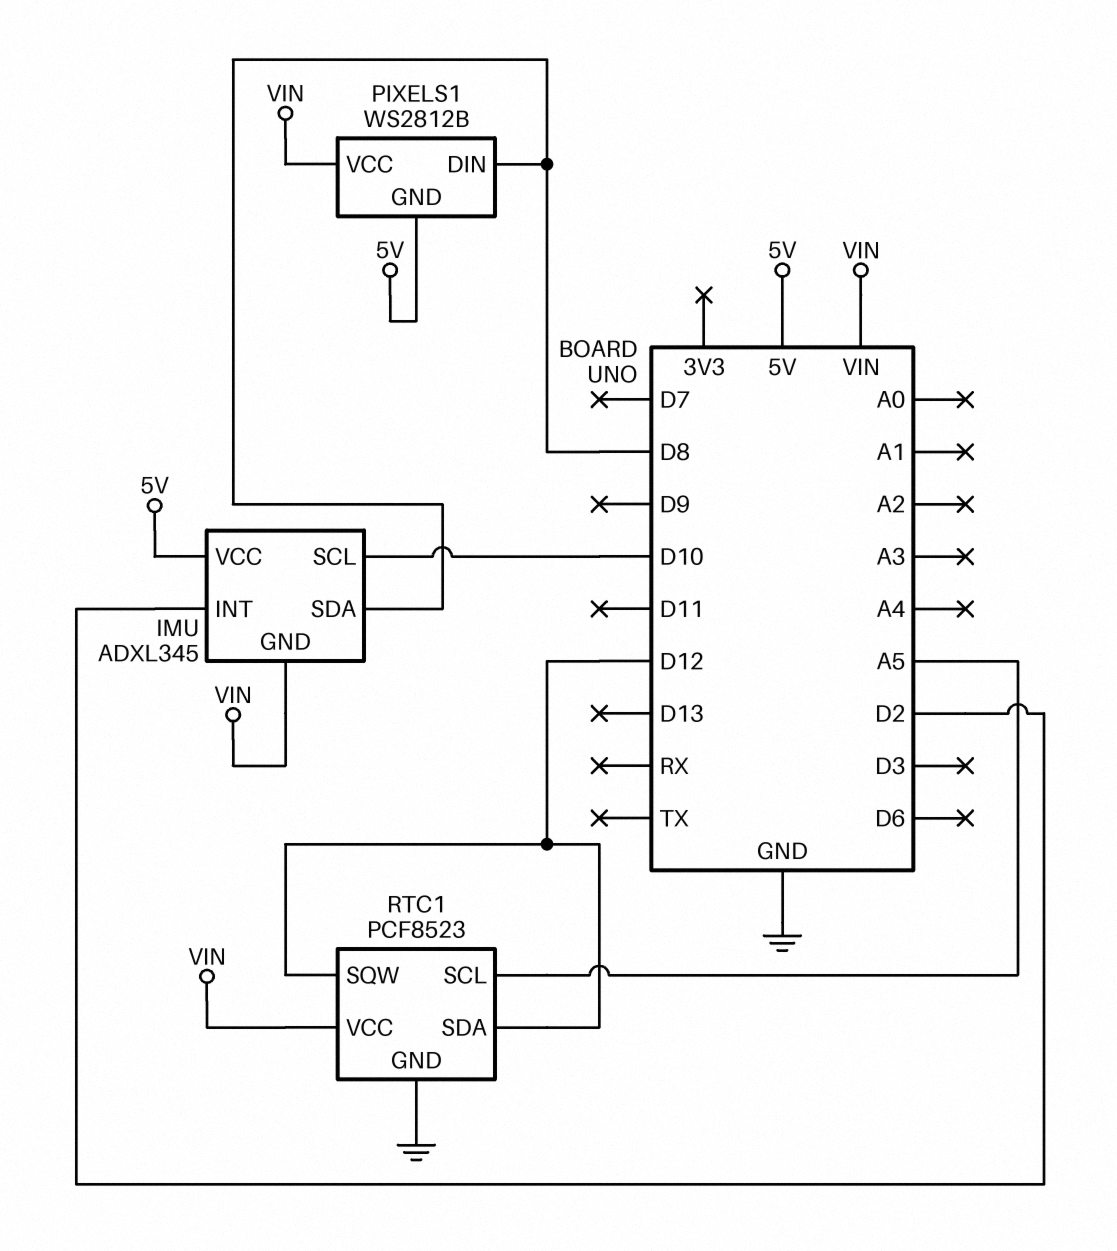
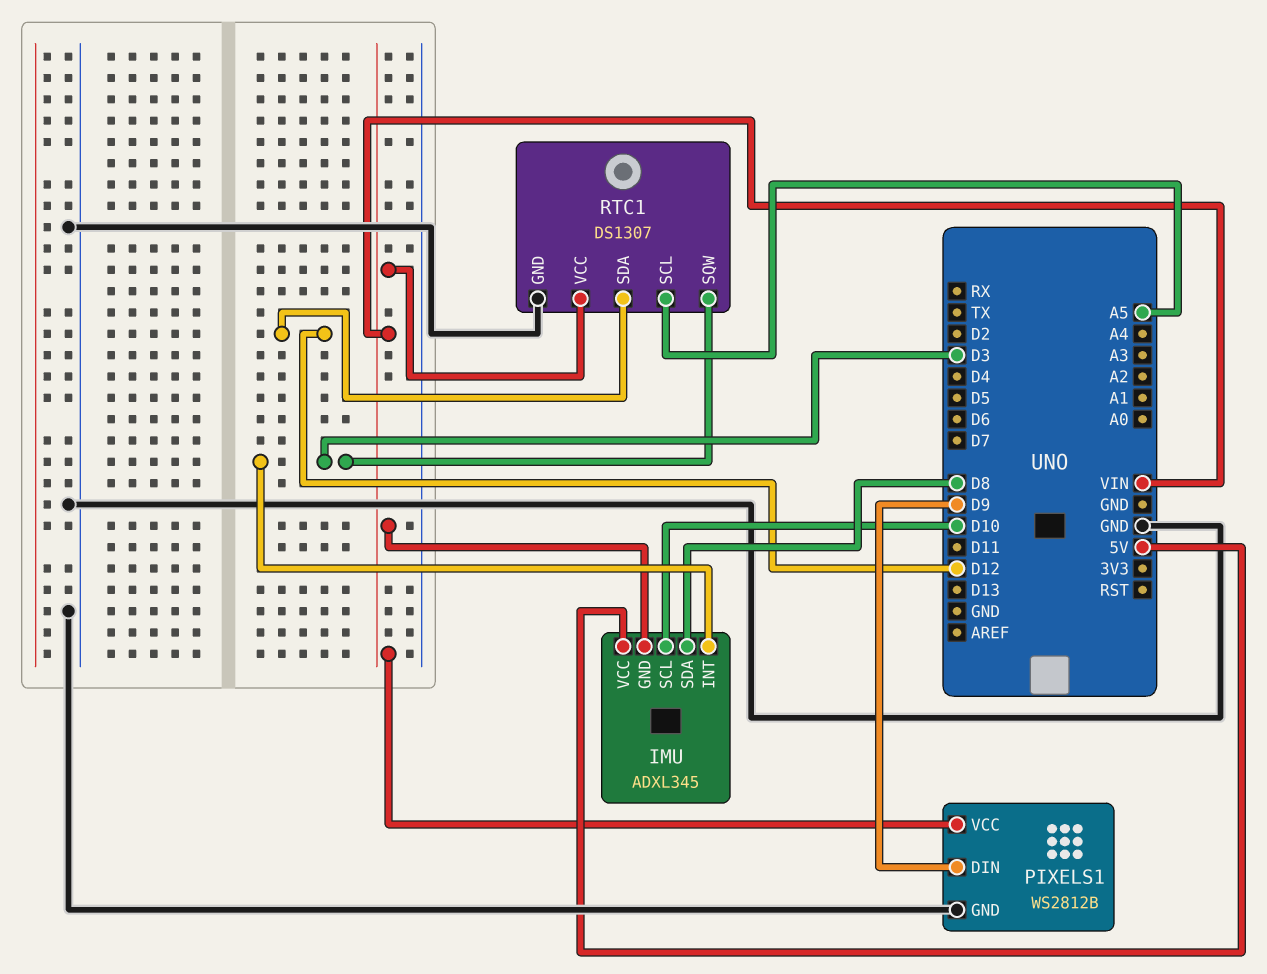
IMU pin INT: D2 -> D3
PIXELS1 pin DIN: D8 -> D9
PIXELS1 pin GND: 5V -> GND
RTC1: PCF8523 -> DS1307
RTC1 pin SQW: D12 -> D3

